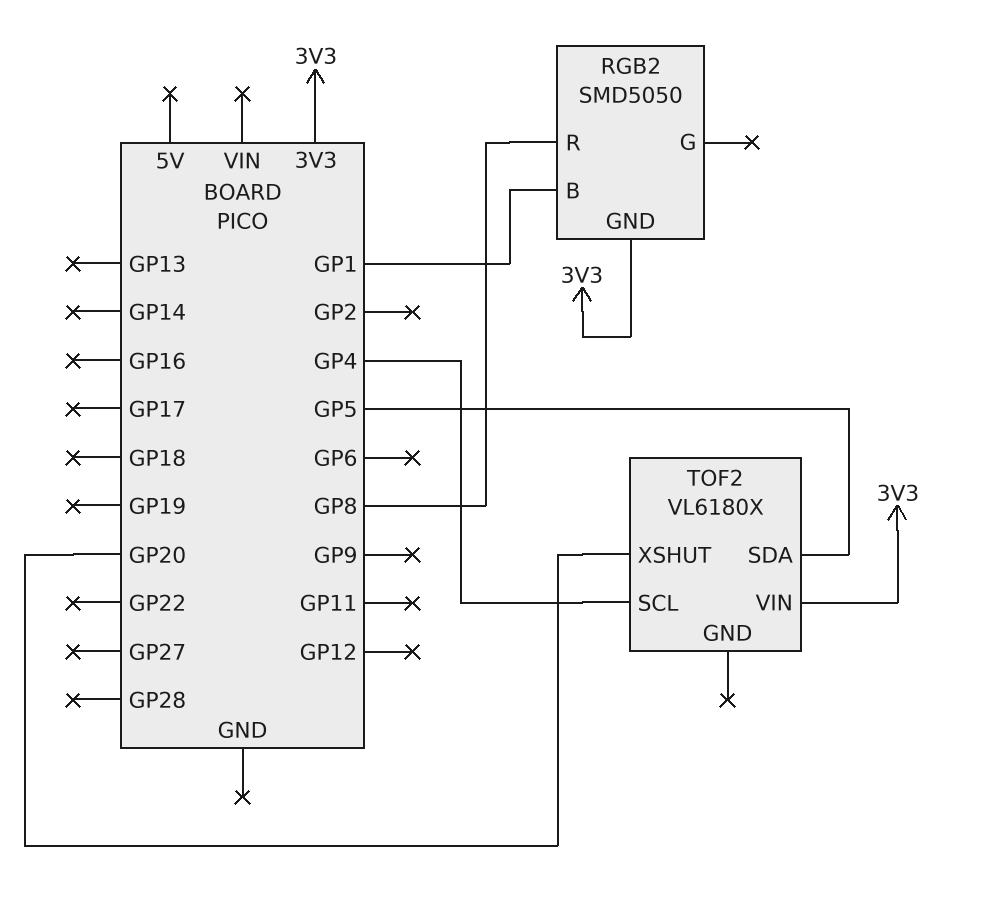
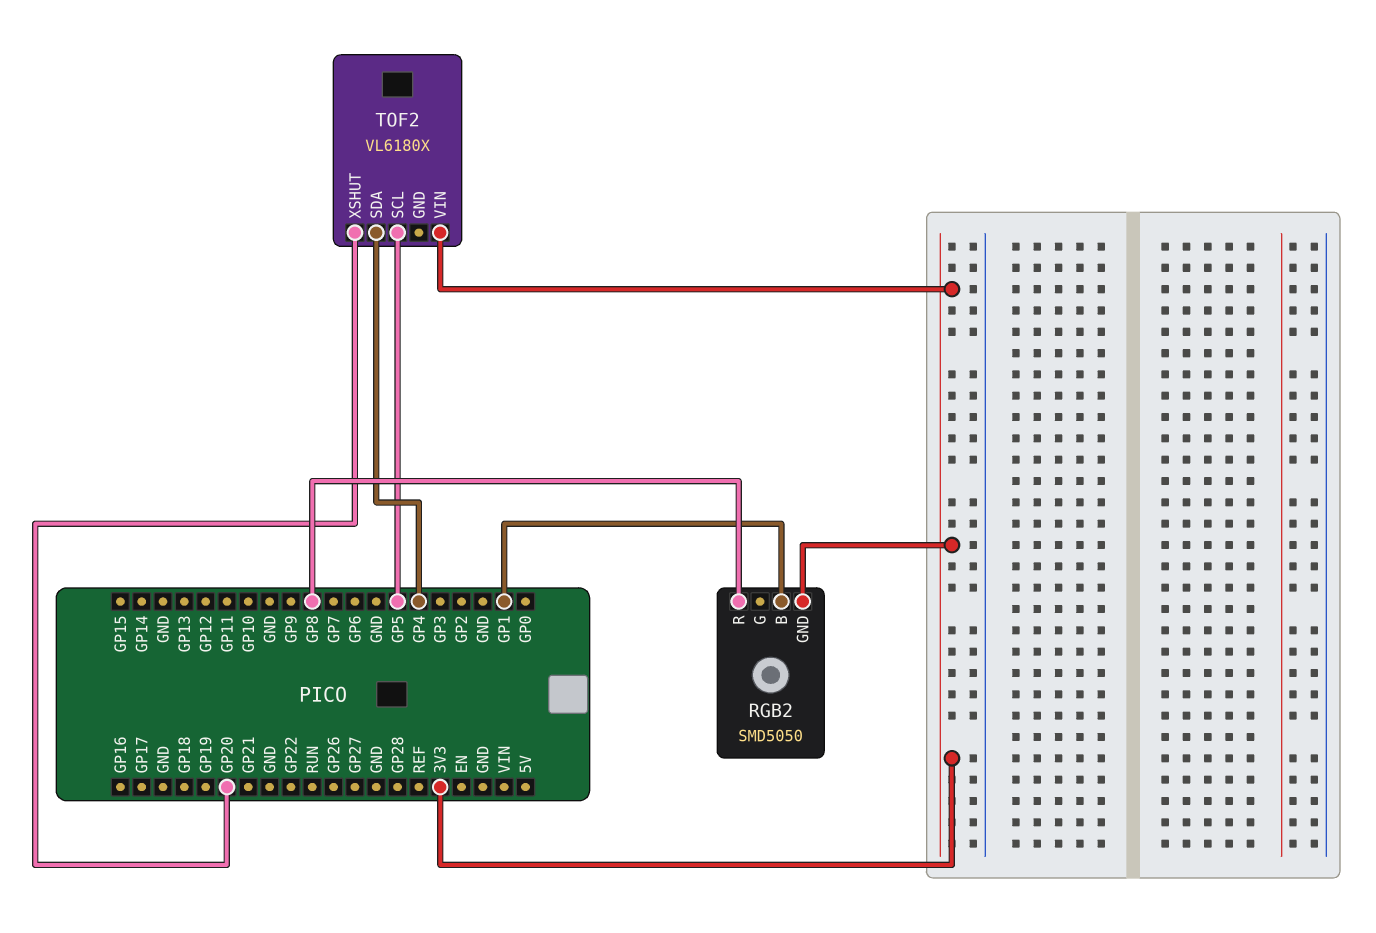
TOF2 pin SCL: GP4 -> GP5
TOF2 pin SDA: GP5 -> GP4

